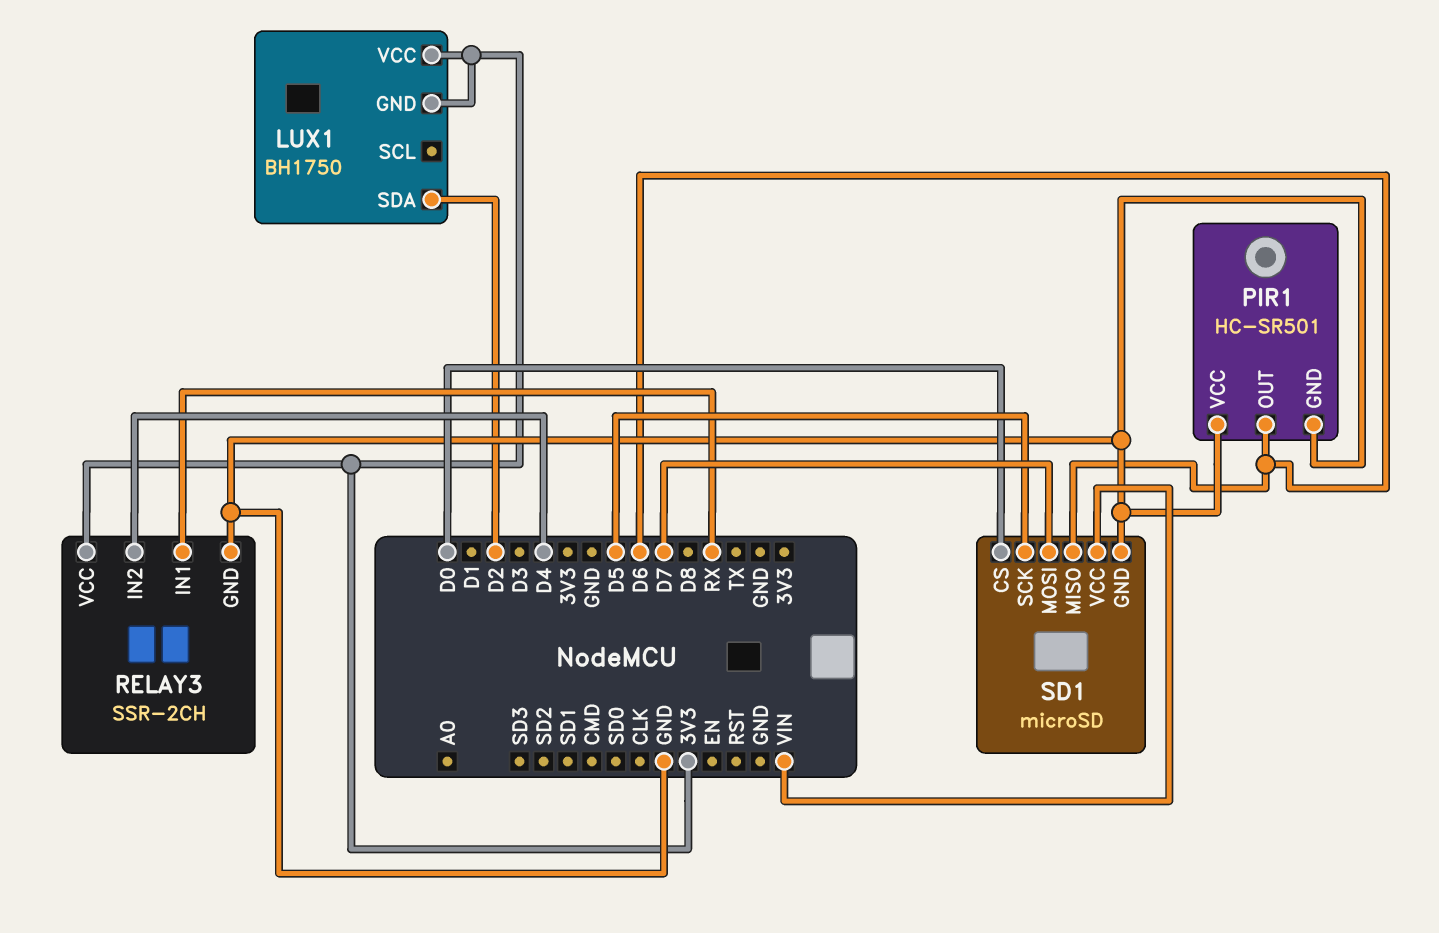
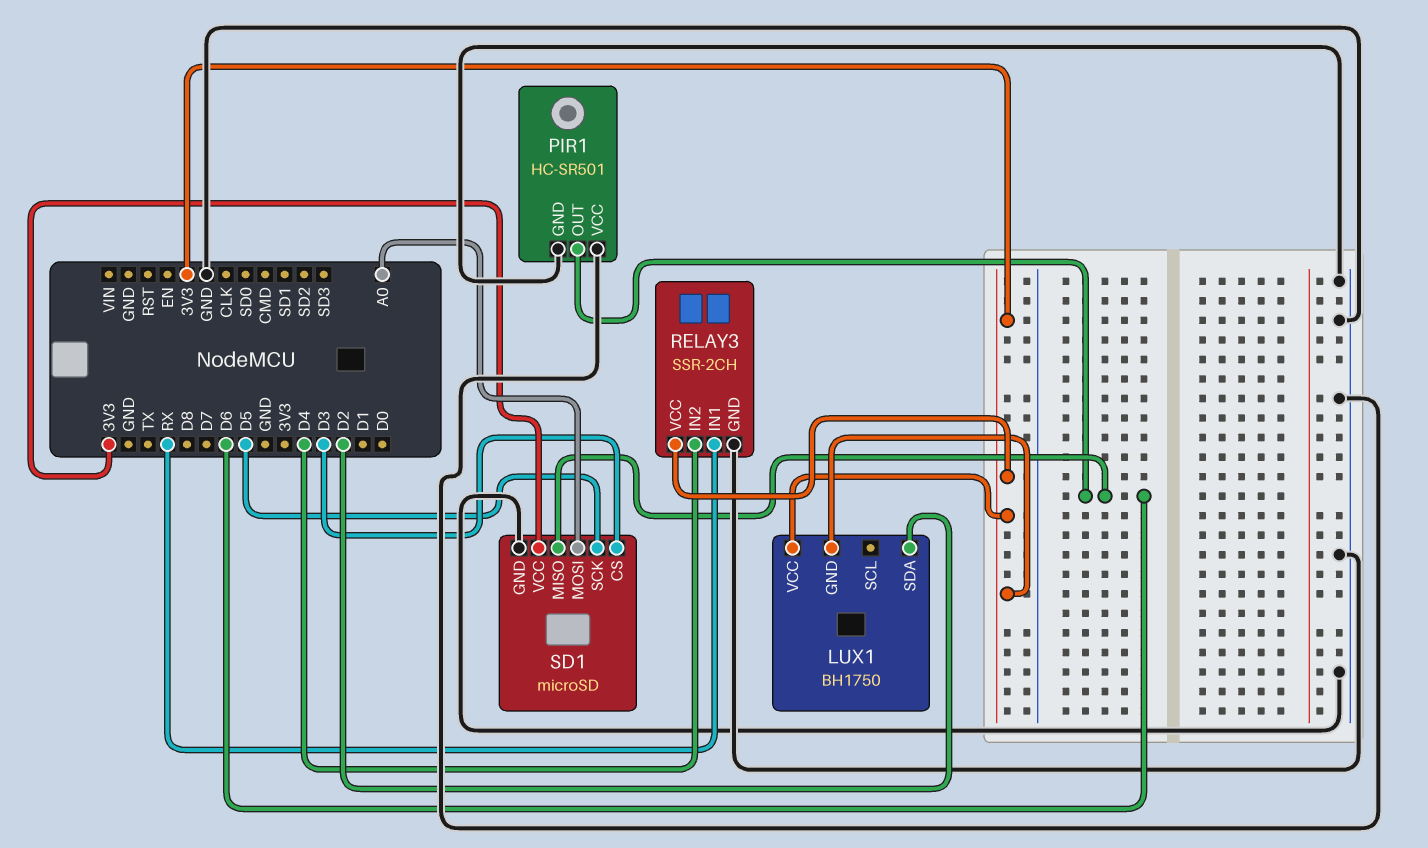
SD1 pin CS: D0 -> D3
SD1 pin MOSI: D7 -> A0
SD1 pin VCC: VIN -> 3V3

